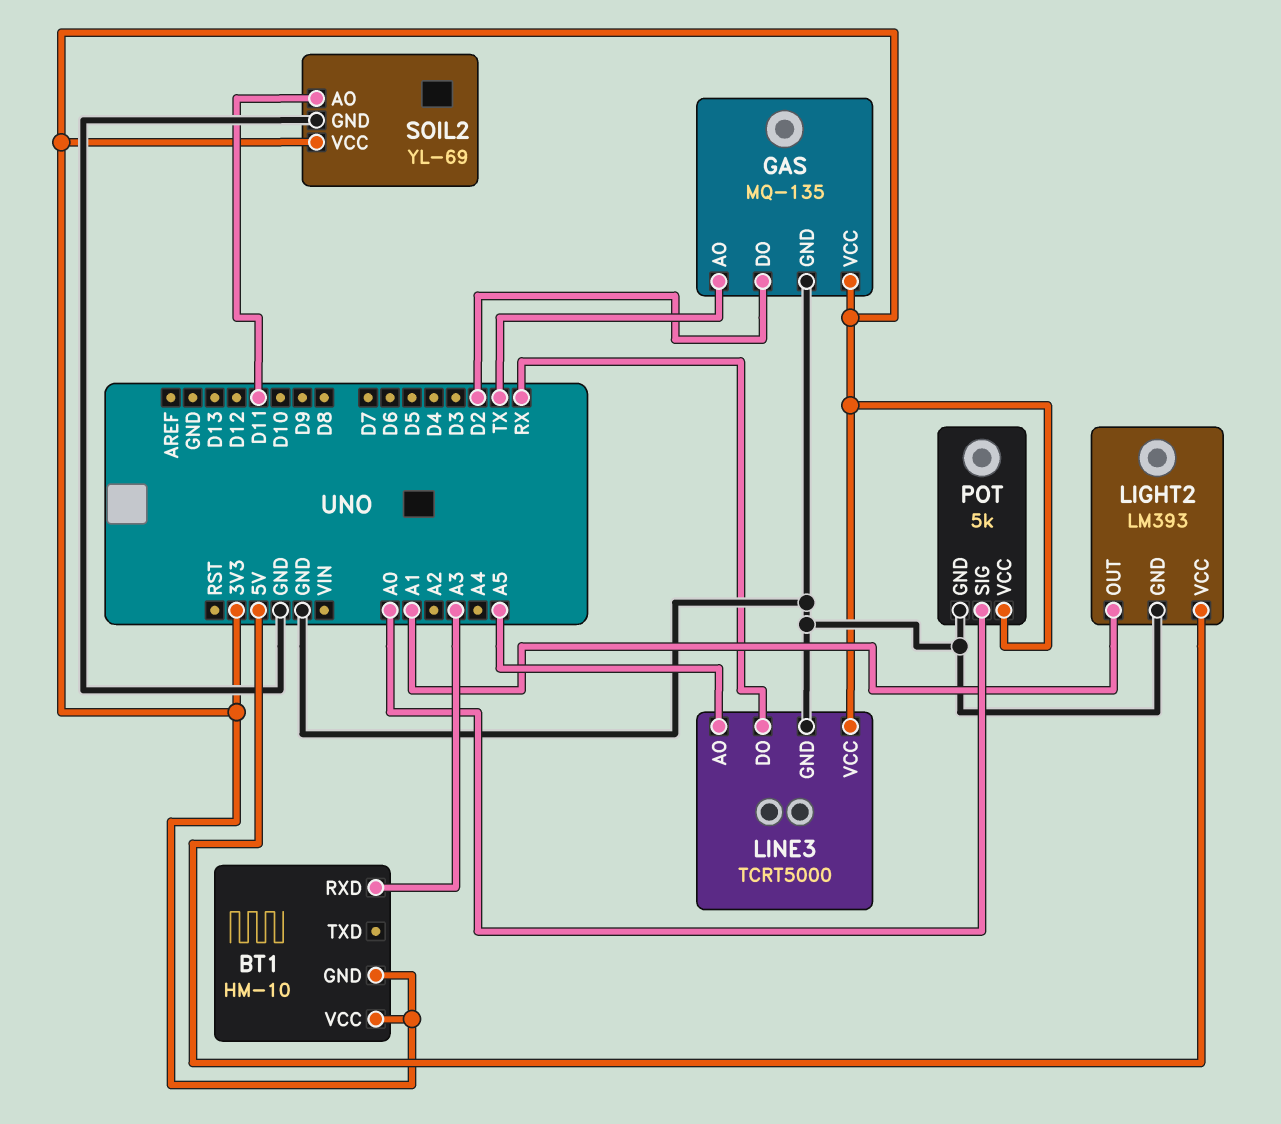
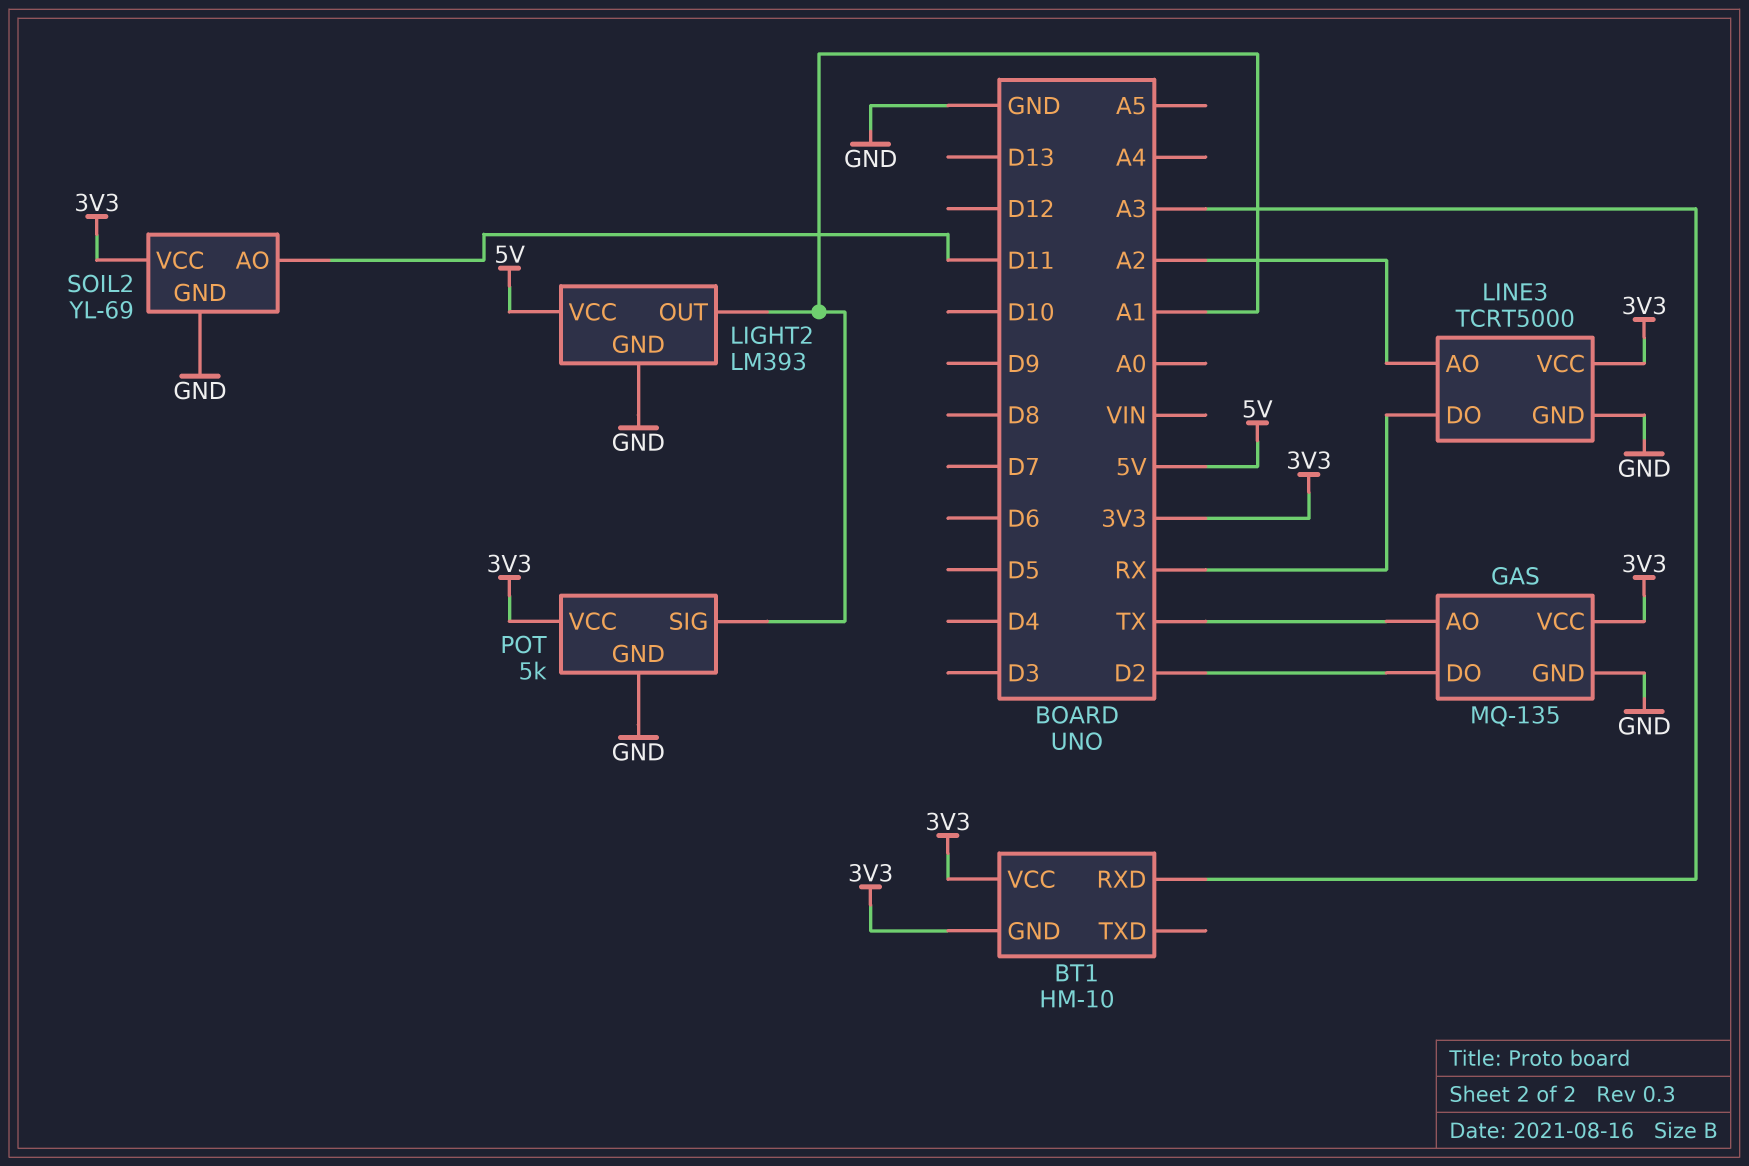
LINE3 pin AO: A5 -> A2
POT pin SIG: A0 -> A1

